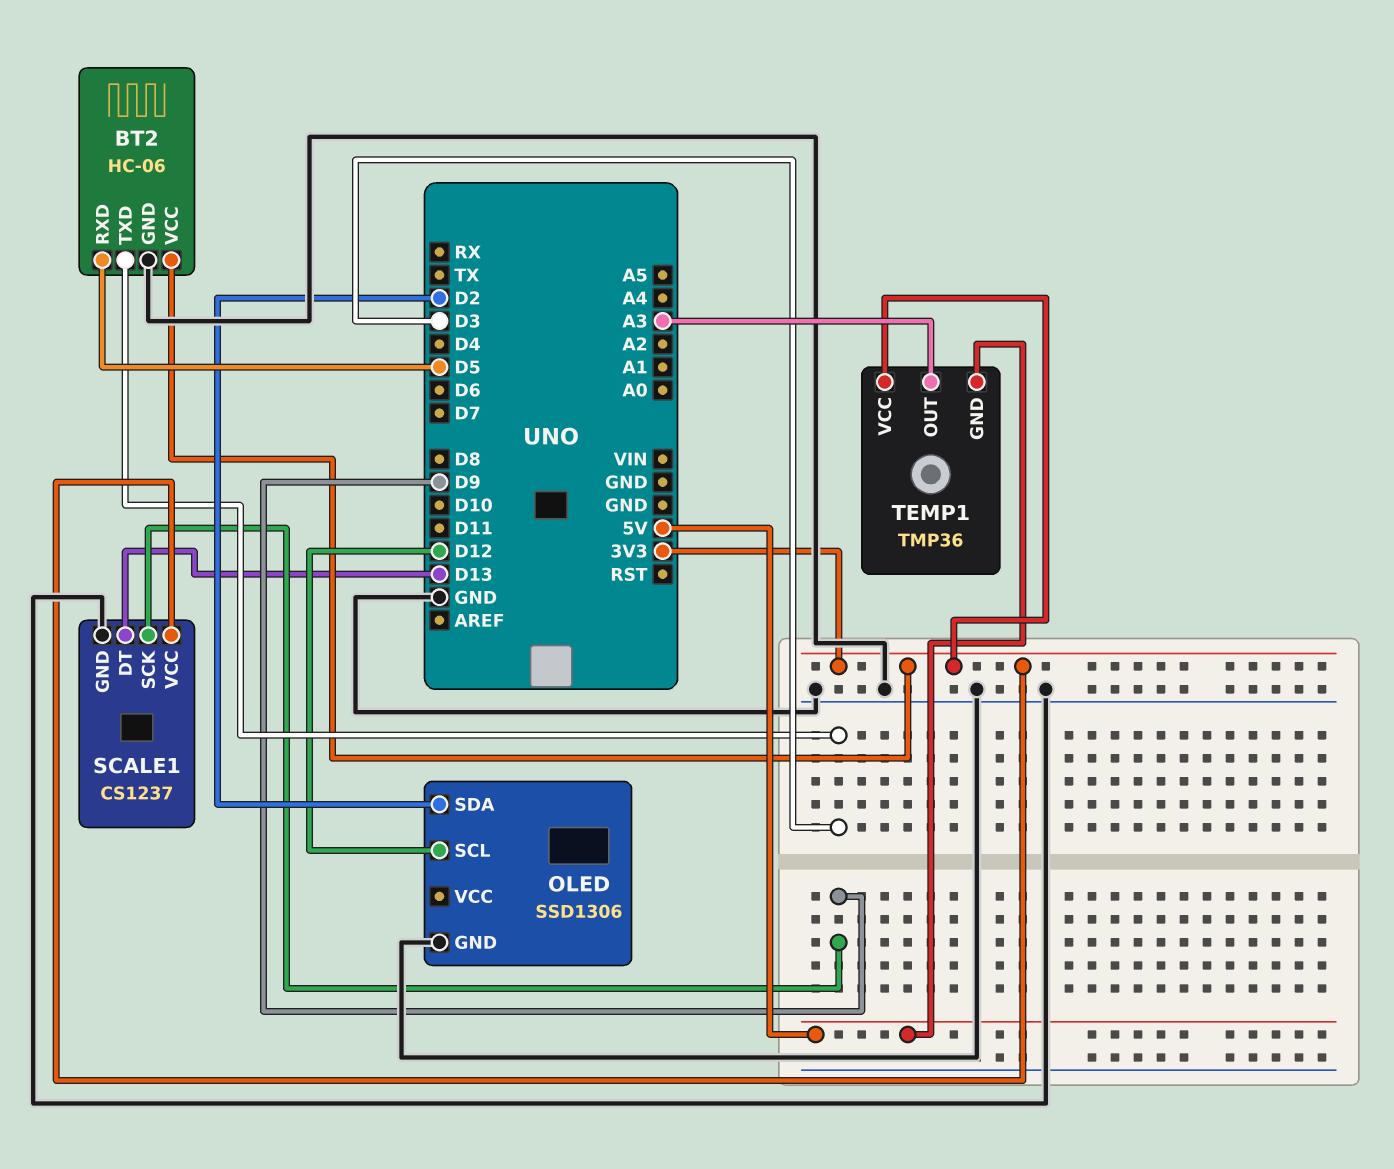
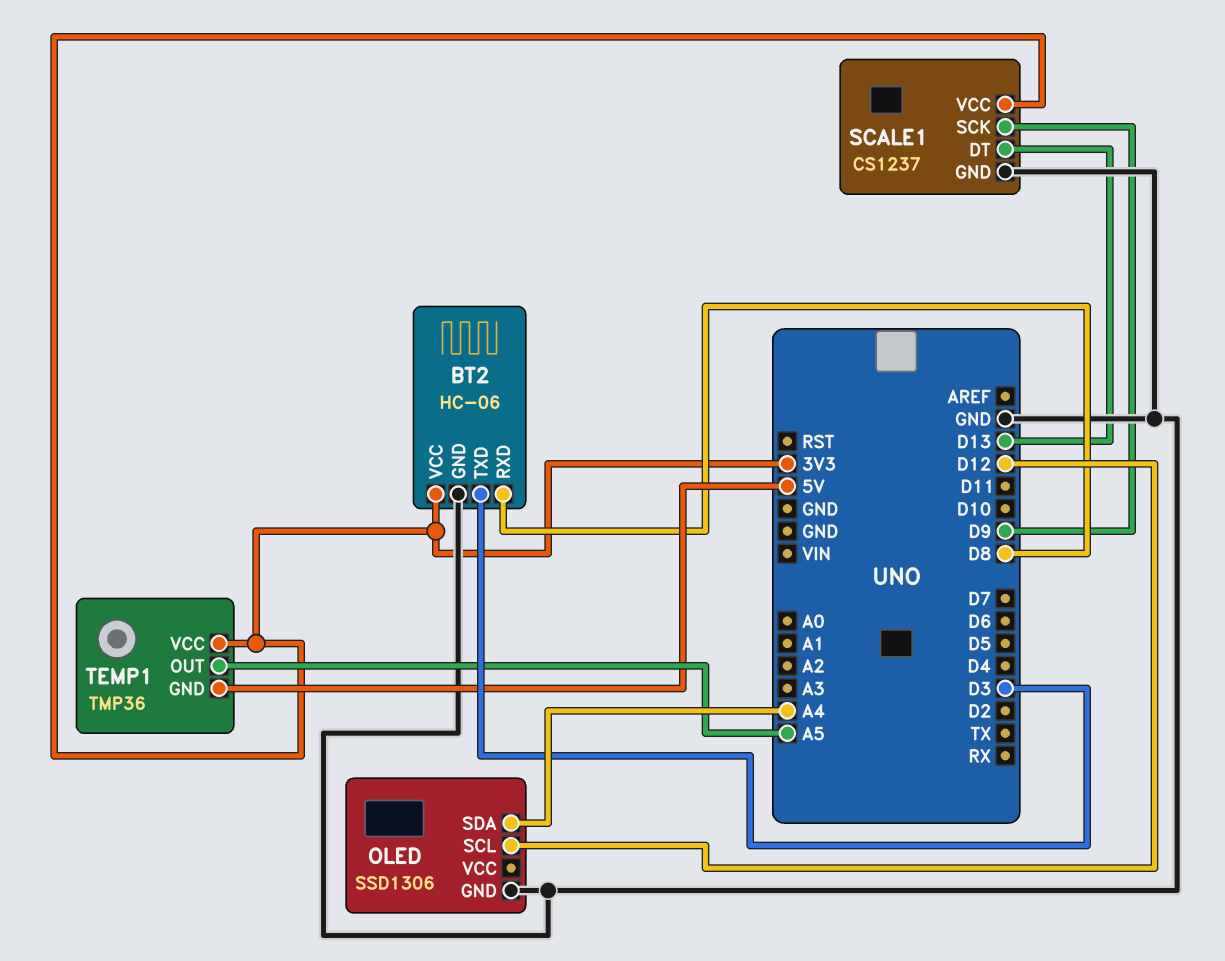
BT2 pin RXD: D5 -> D8
OLED pin SDA: D2 -> A4
TEMP1 pin OUT: A3 -> A5

